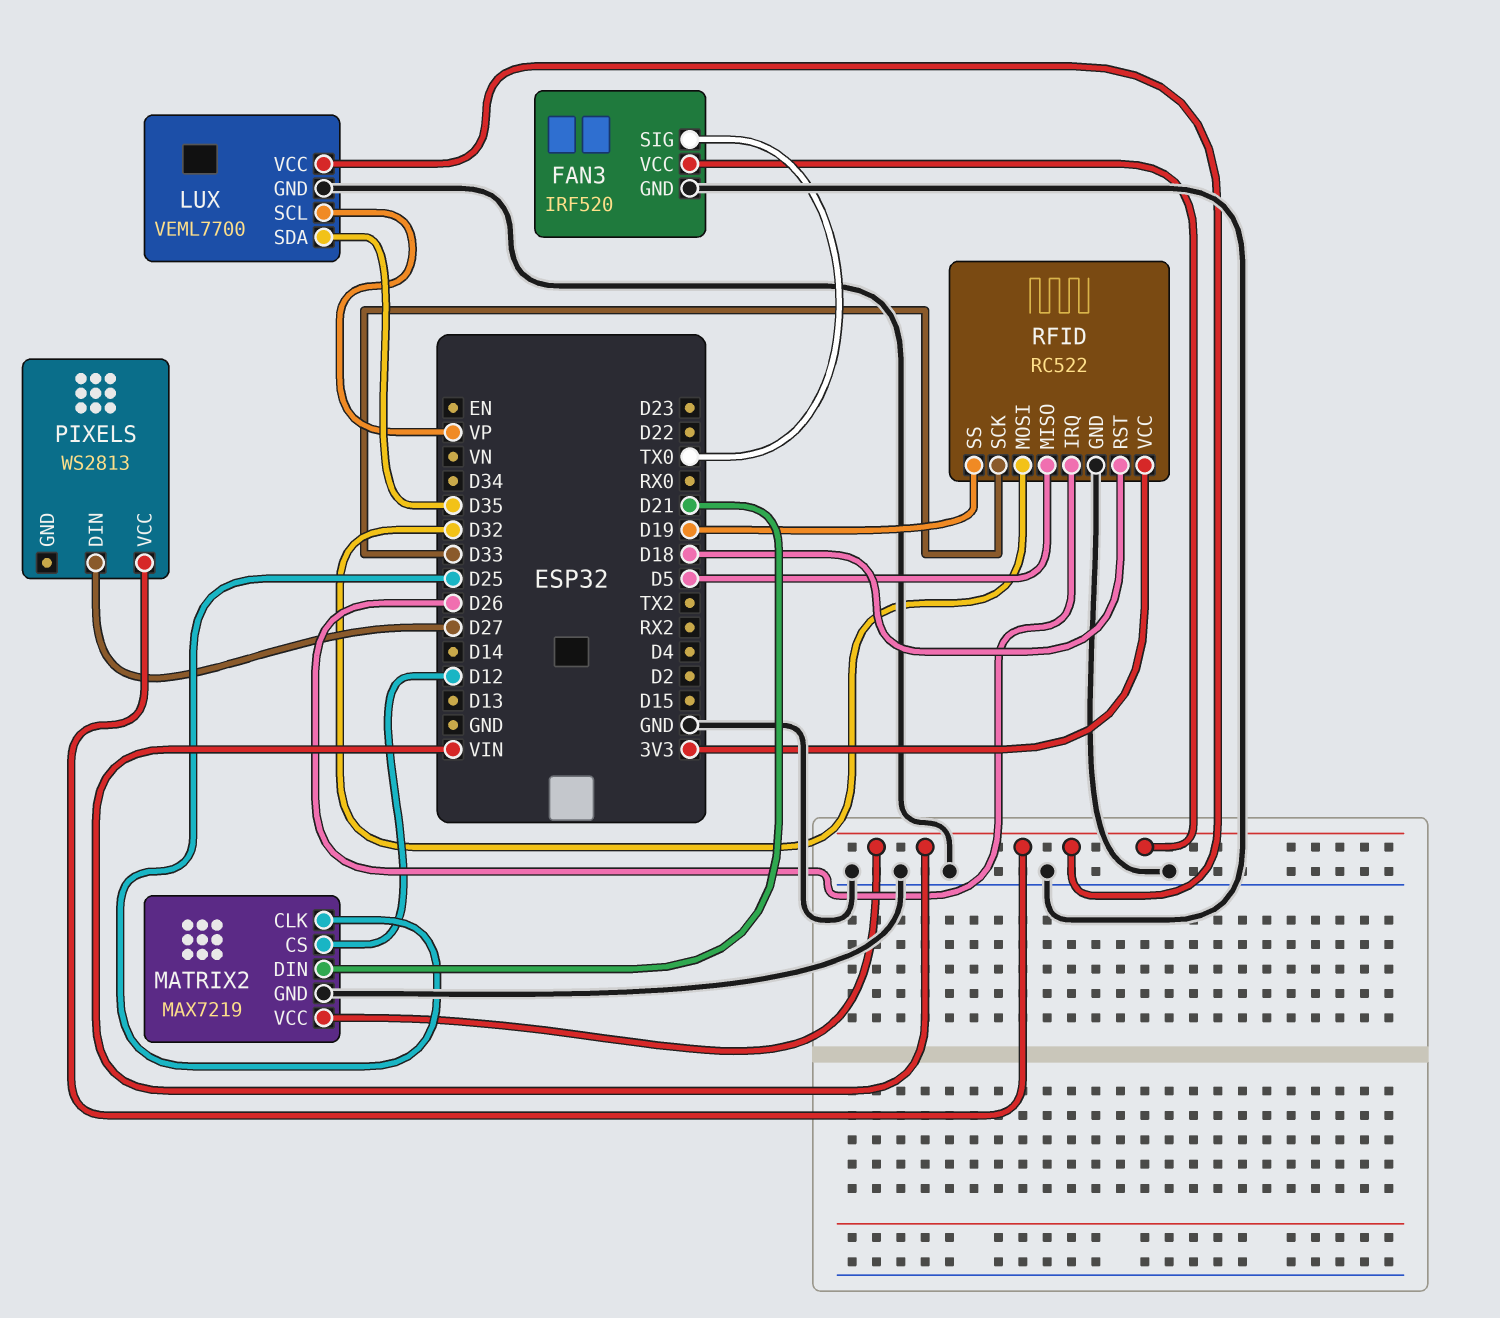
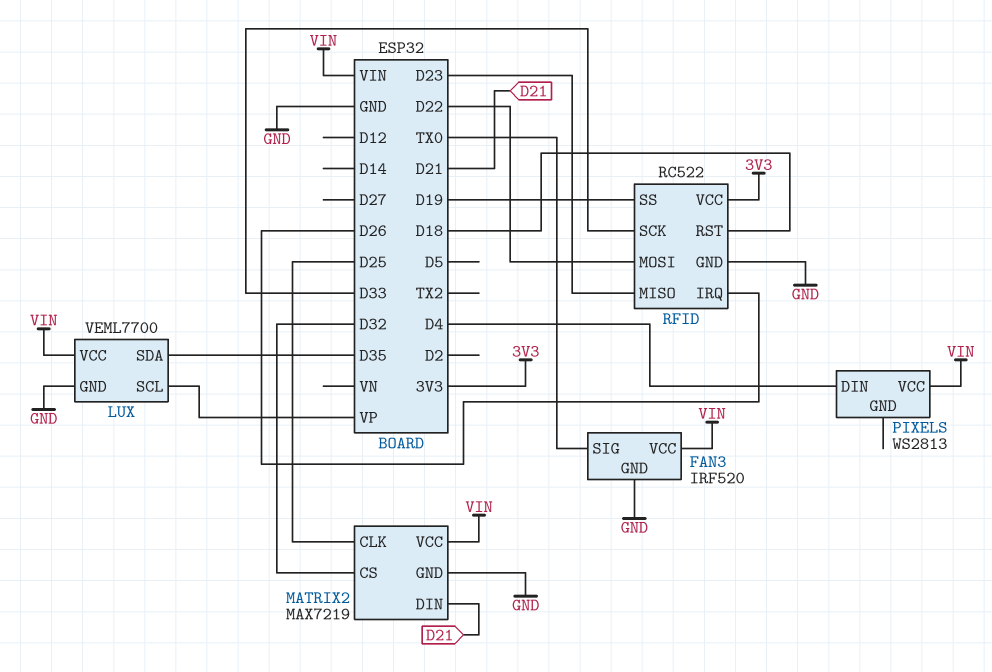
MATRIX2 pin CS: D12 -> D32
PIXELS pin DIN: D27 -> D4
RFID pin MISO: D5 -> D23
RFID pin MOSI: D32 -> D22

